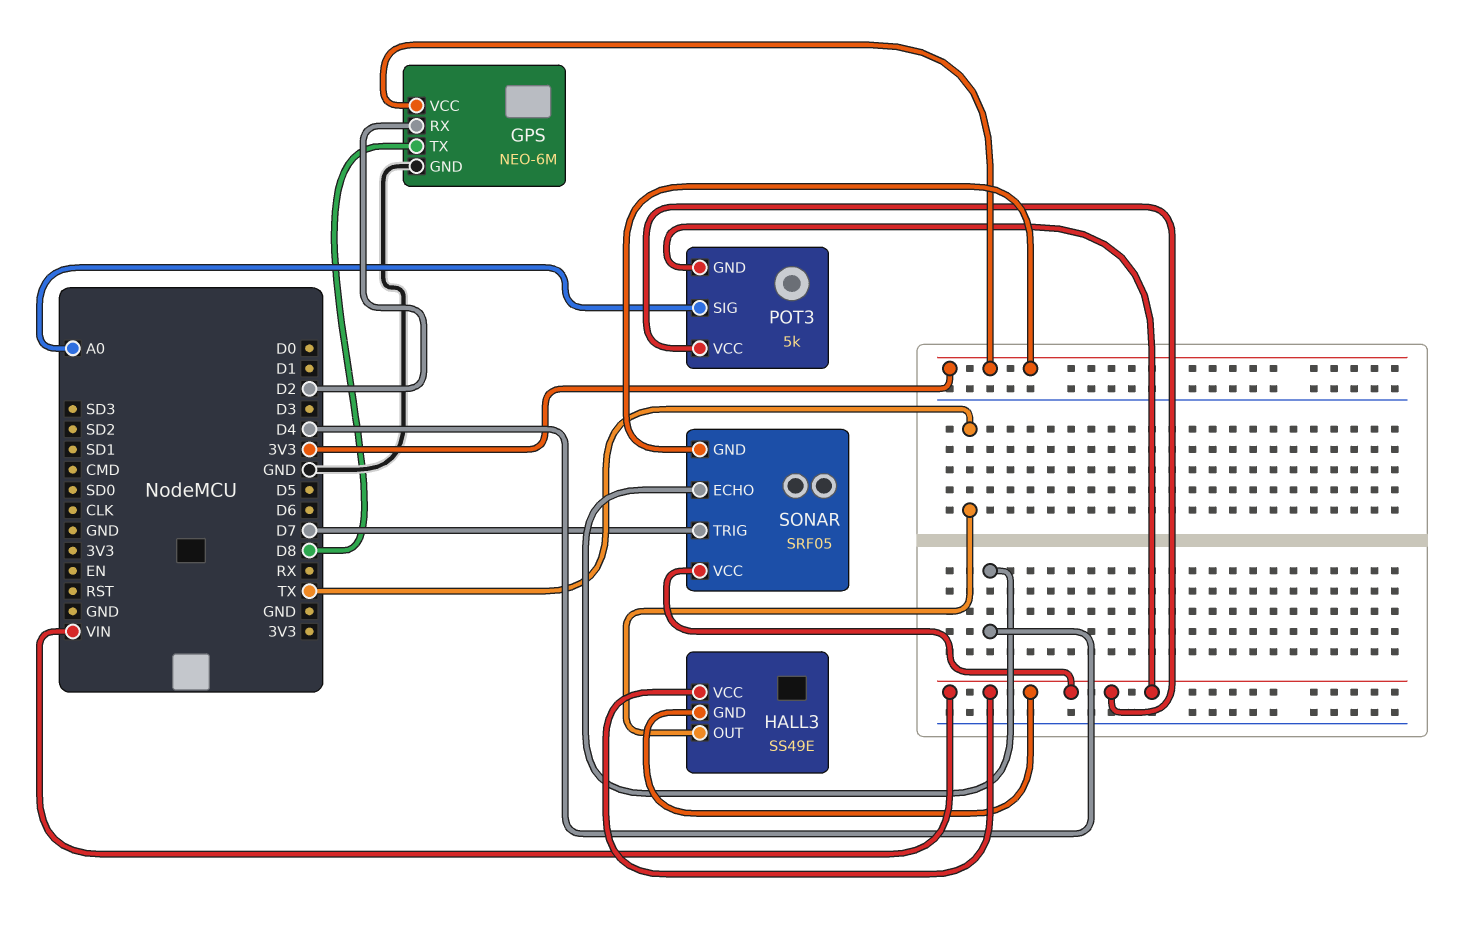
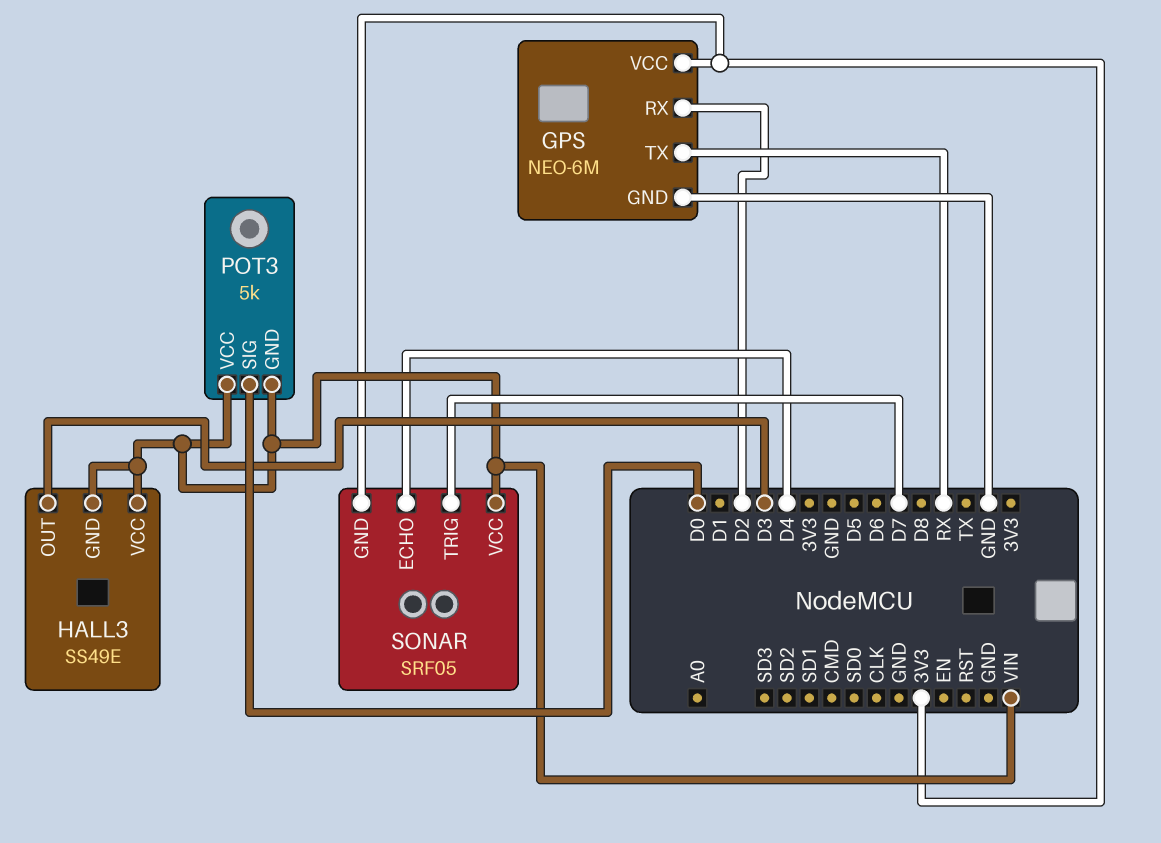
GPS pin TX: D8 -> RX
HALL3 pin OUT: TX -> D3
POT3 pin SIG: A0 -> D0

